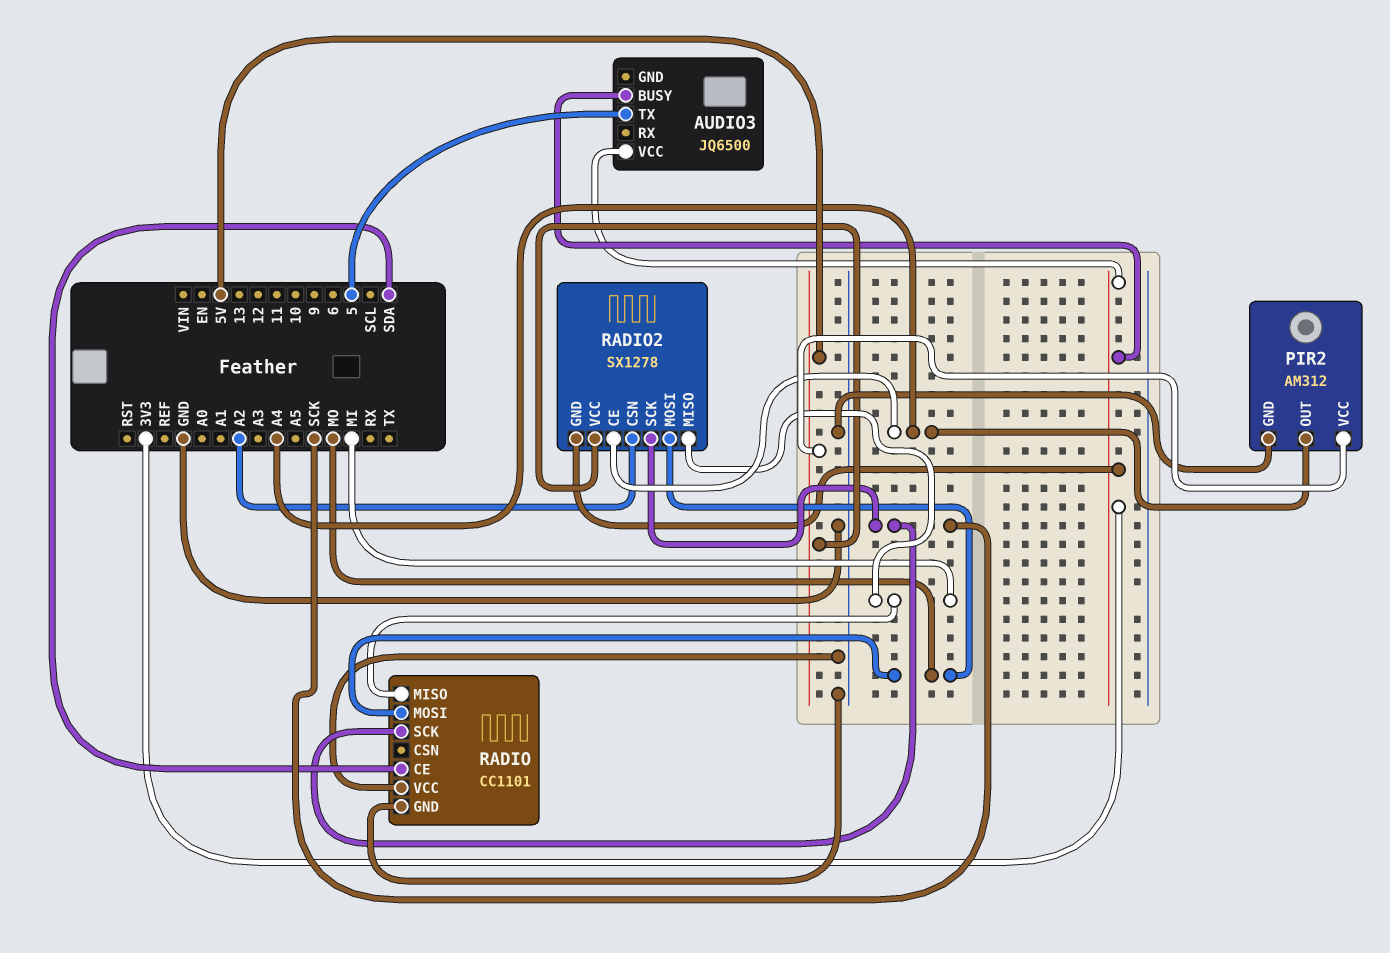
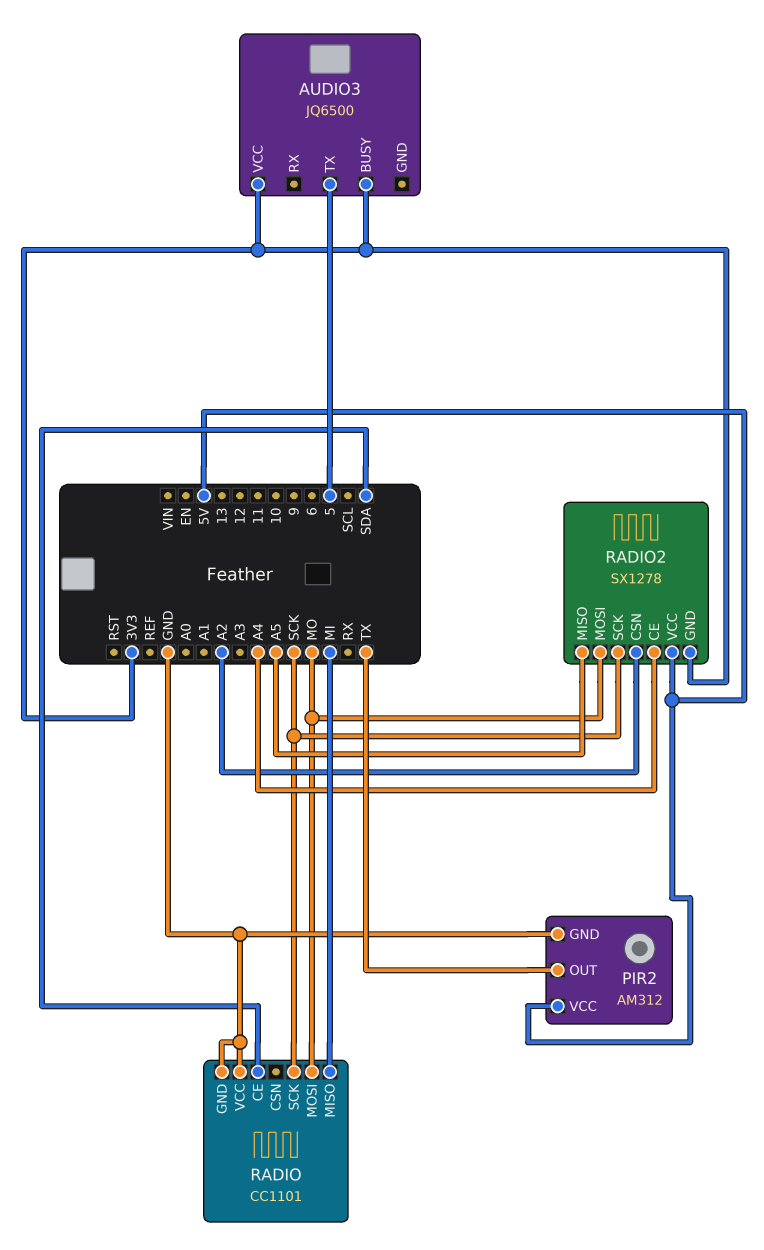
PIR2 pin OUT: A4 -> TX
RADIO2 pin MISO: MI -> A5

